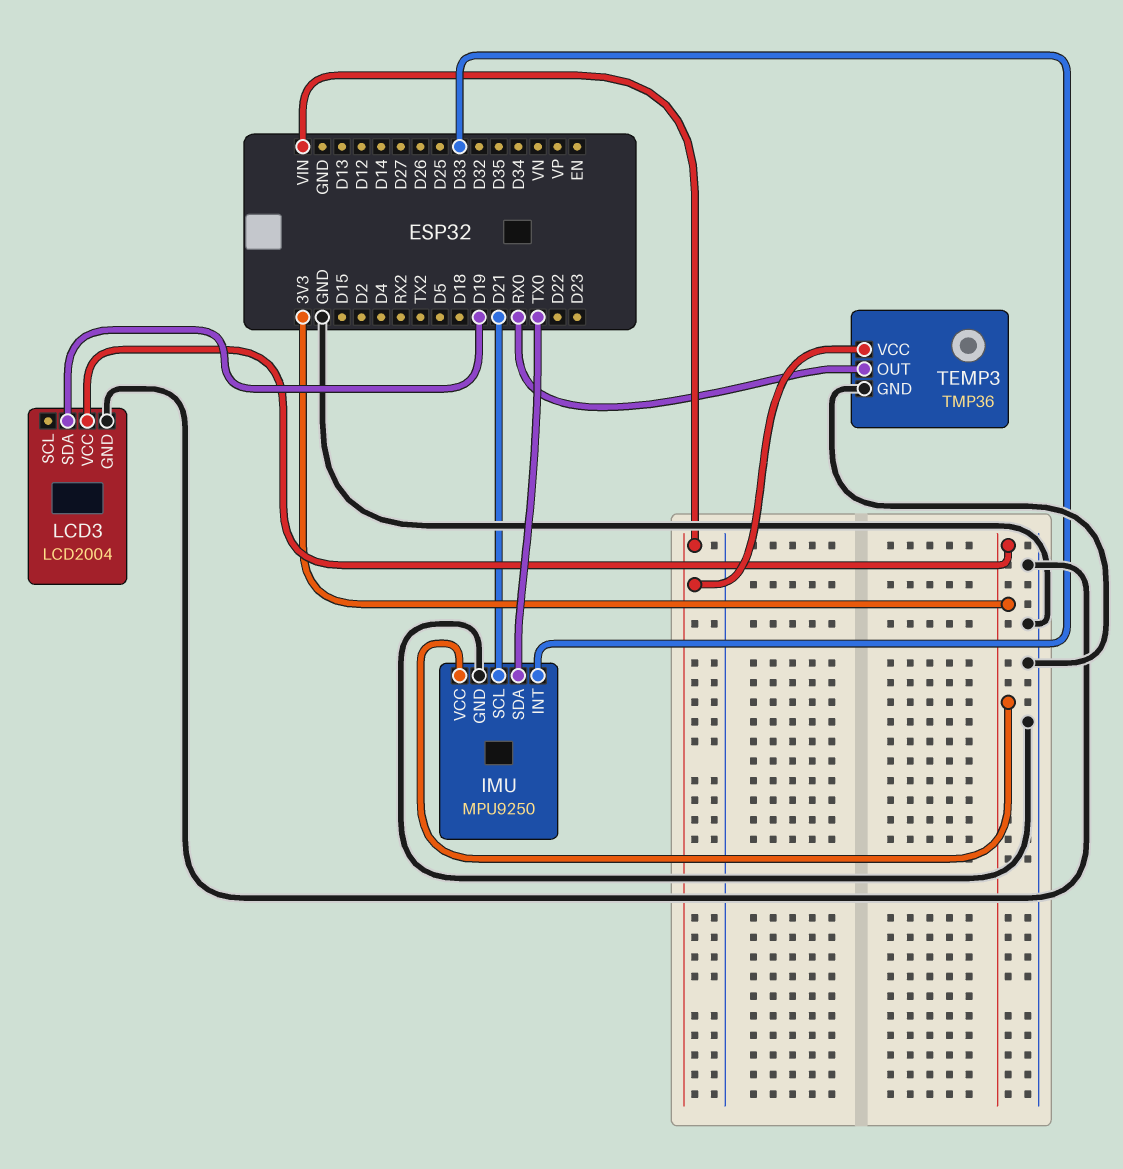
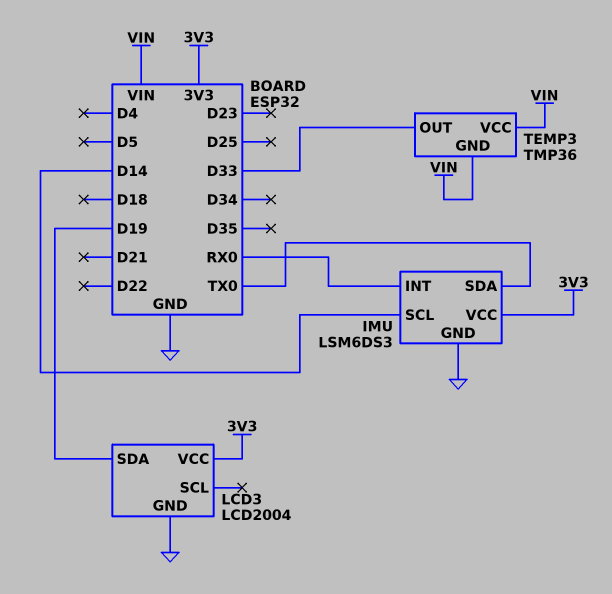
IMU: MPU9250 -> LSM6DS3
IMU pin INT: D33 -> RX0
IMU pin SCL: D21 -> D14
TEMP3 pin GND: GND -> VIN
TEMP3 pin OUT: RX0 -> D33

